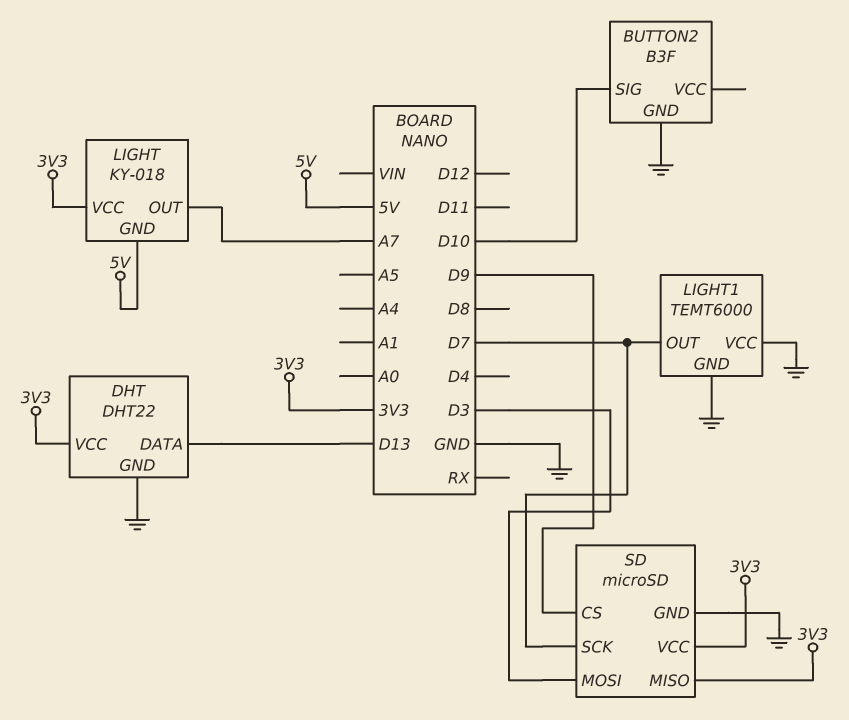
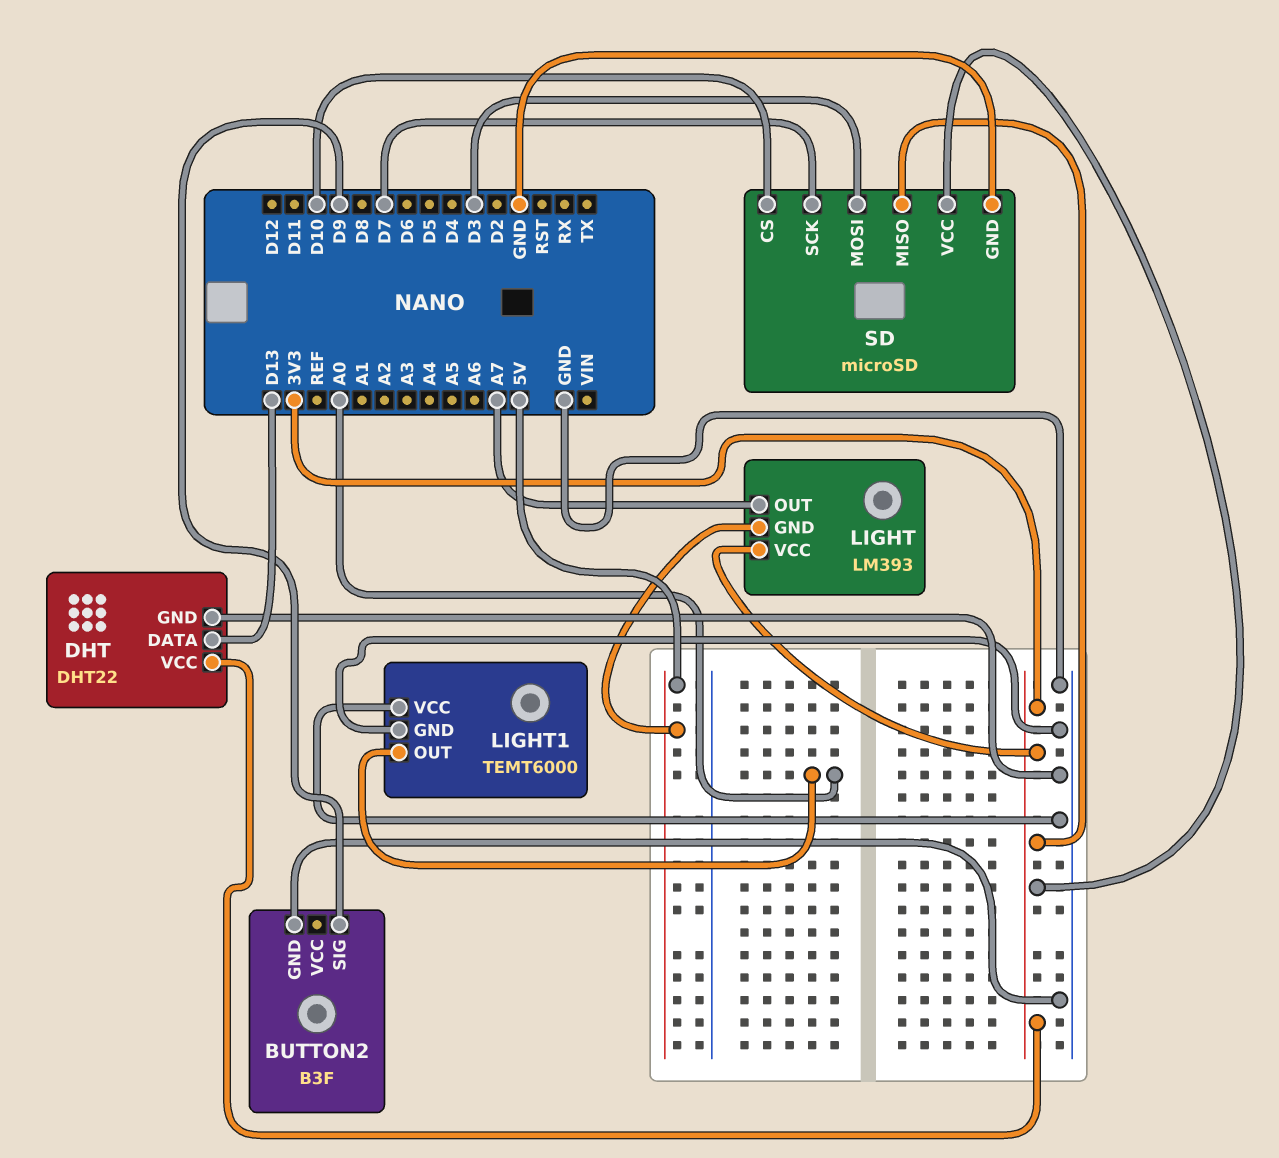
BUTTON2 pin SIG: D10 -> D9
LIGHT: KY-018 -> LM393
LIGHT1 pin OUT: D7 -> A0
SD pin CS: D9 -> D10

